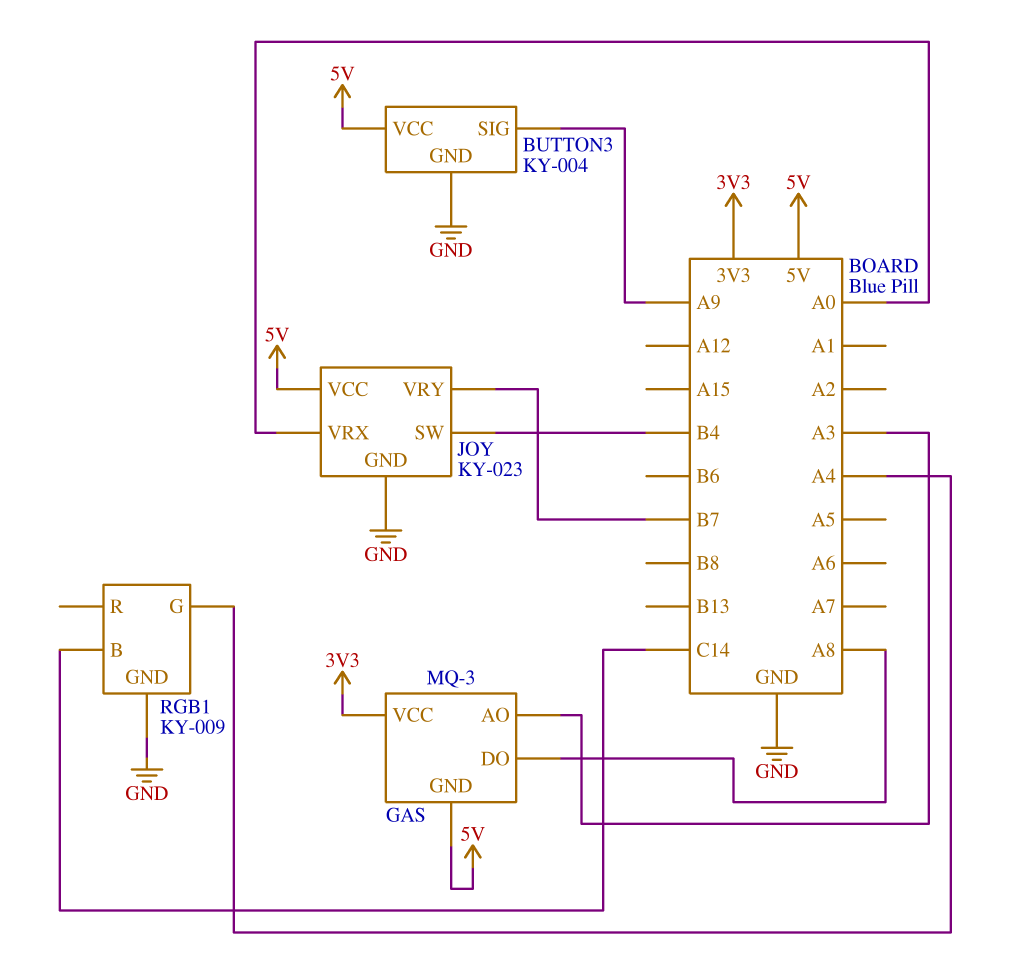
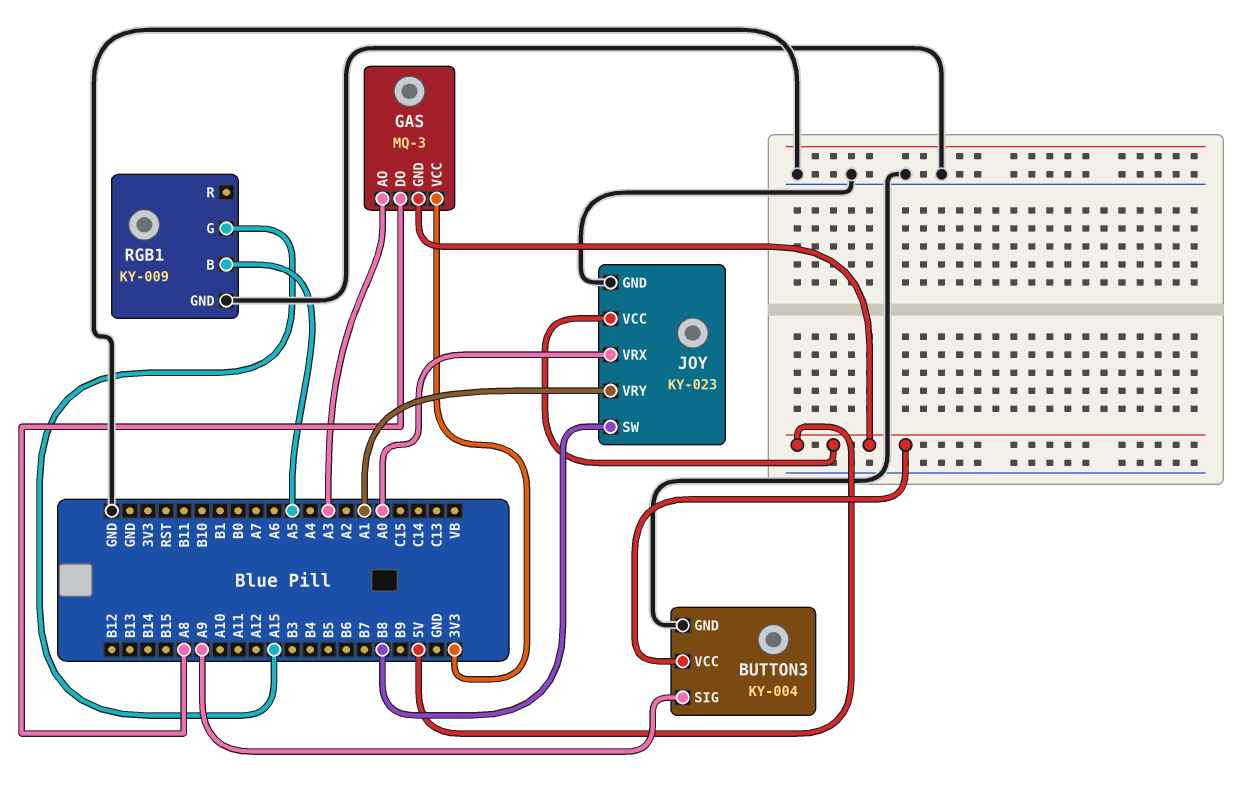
JOY pin SW: B4 -> B8
JOY pin VRY: B7 -> A1
RGB1 pin B: C14 -> A5
RGB1 pin G: A4 -> A15

